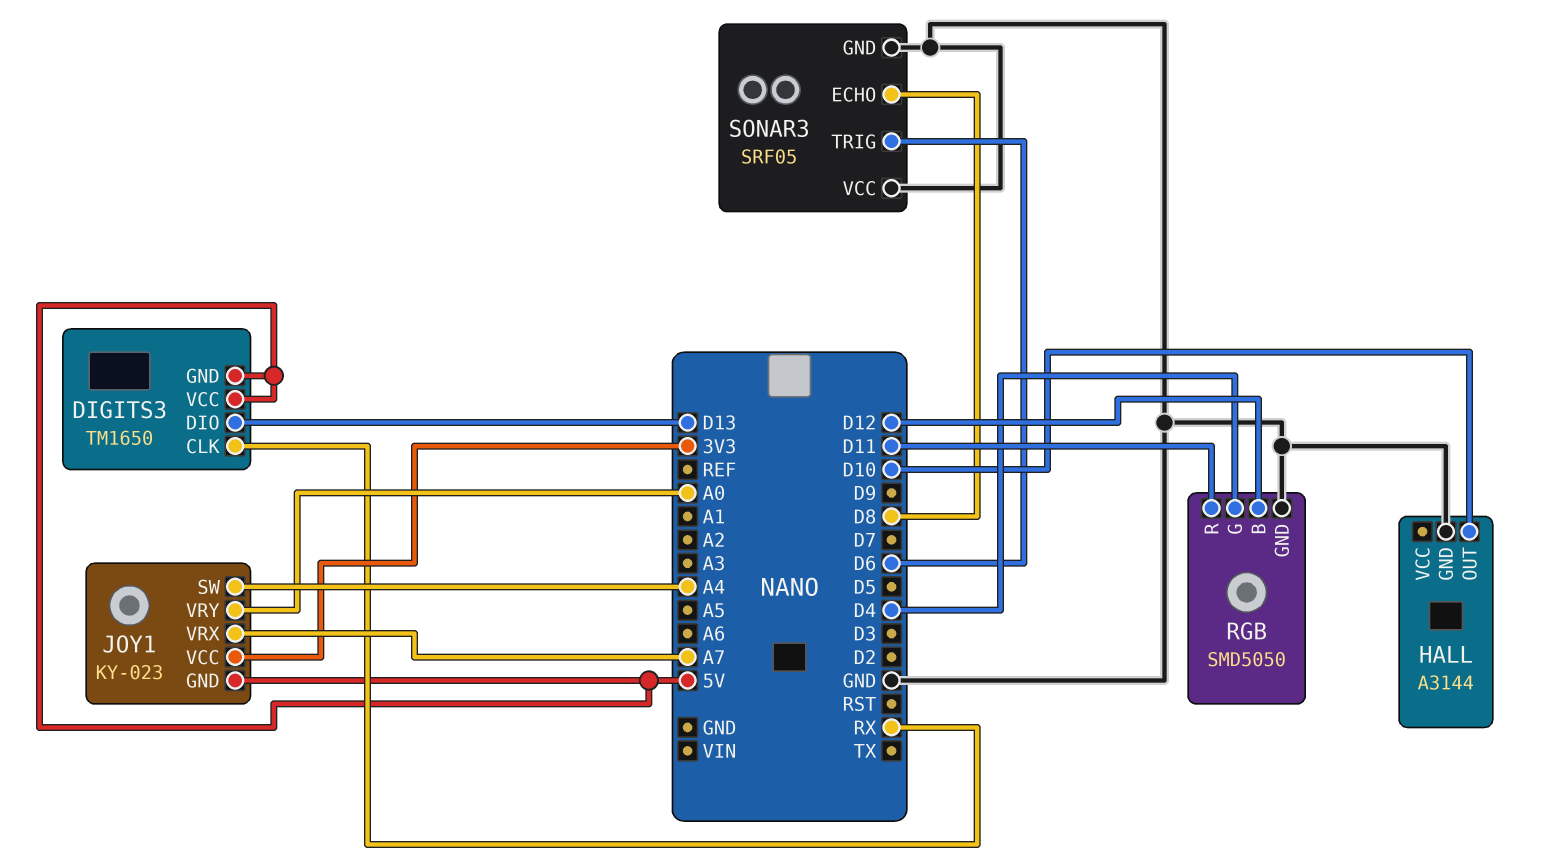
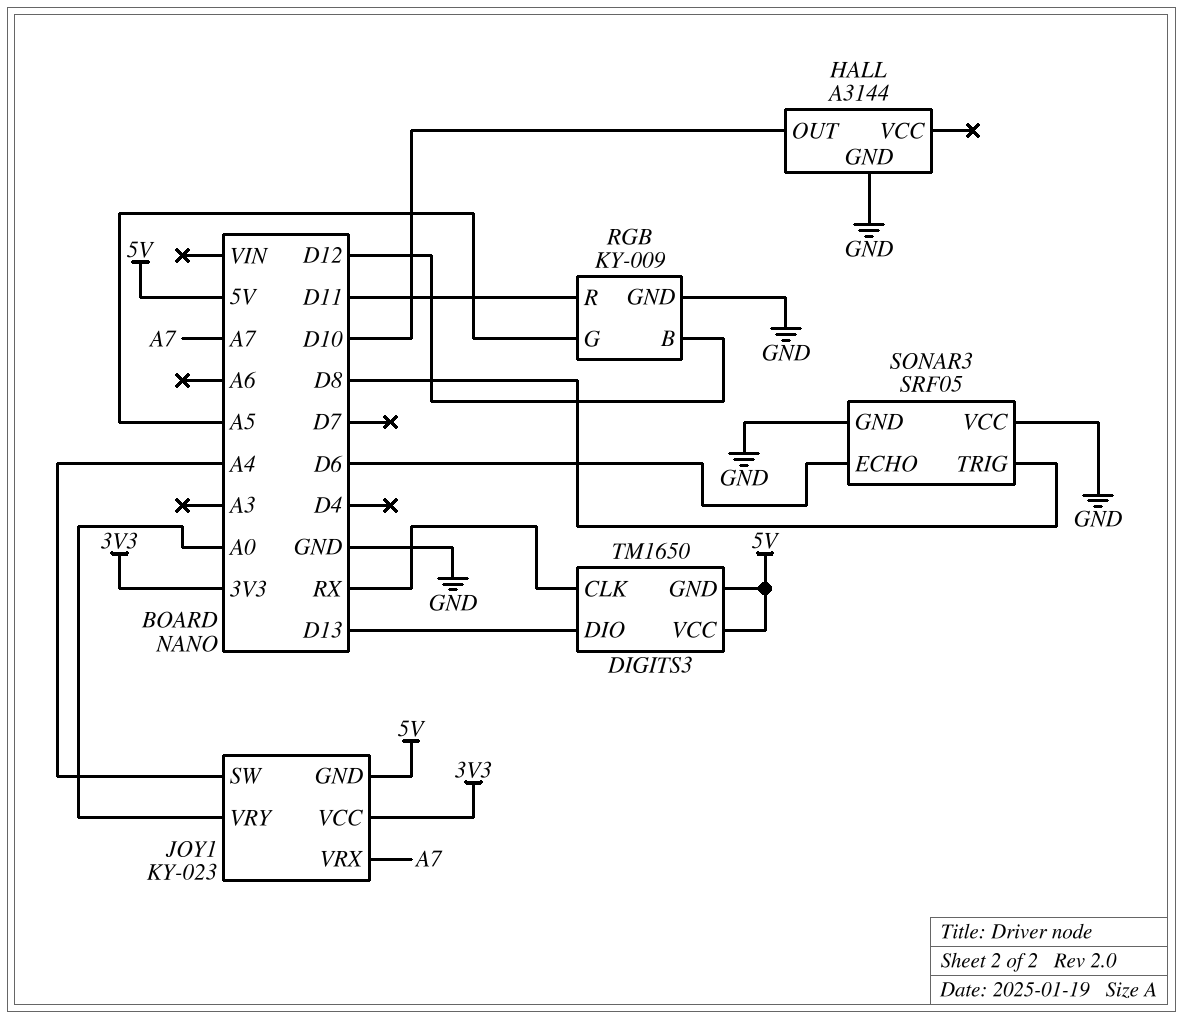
RGB: SMD5050 -> KY-009
RGB pin G: D4 -> A5
SONAR3 pin ECHO: D8 -> D6
SONAR3 pin TRIG: D6 -> D8

